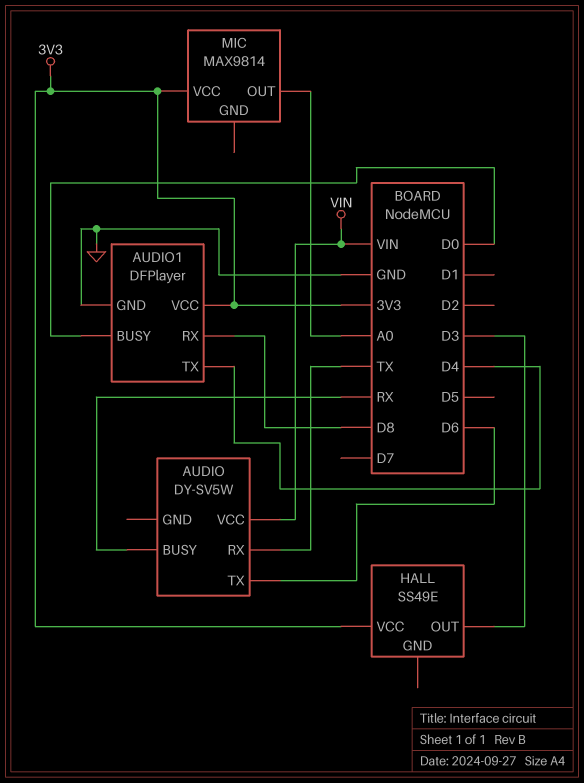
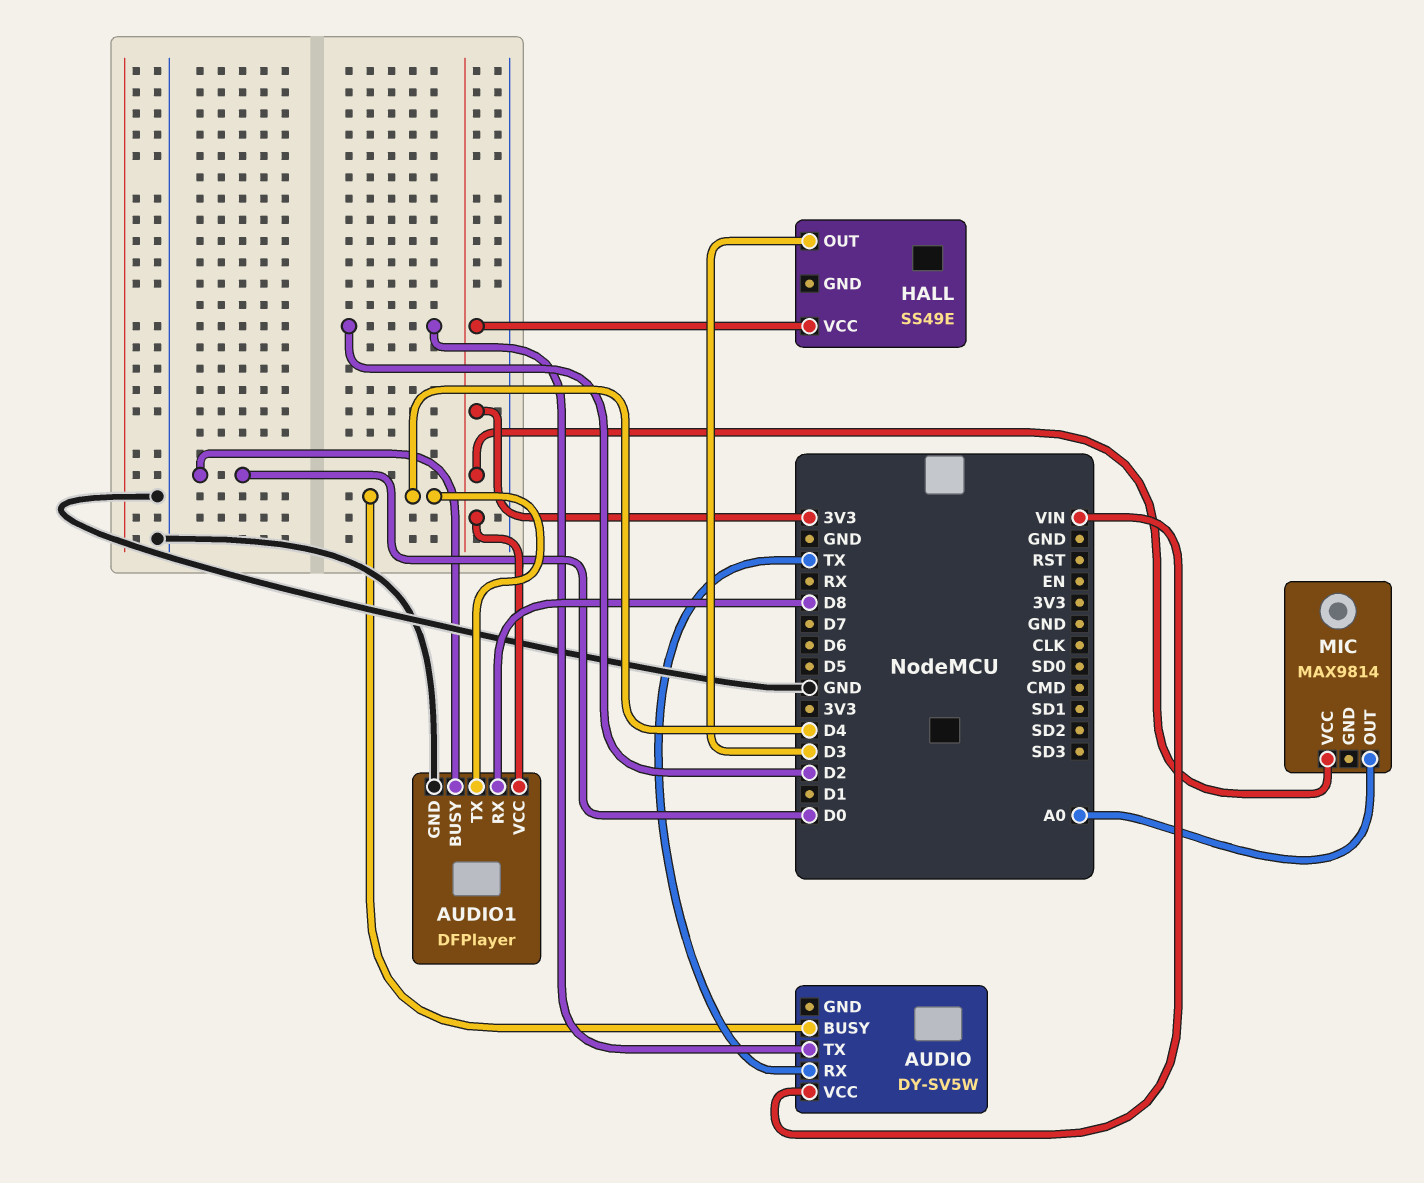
AUDIO pin BUSY: RX -> D4
AUDIO pin TX: D6 -> D2

